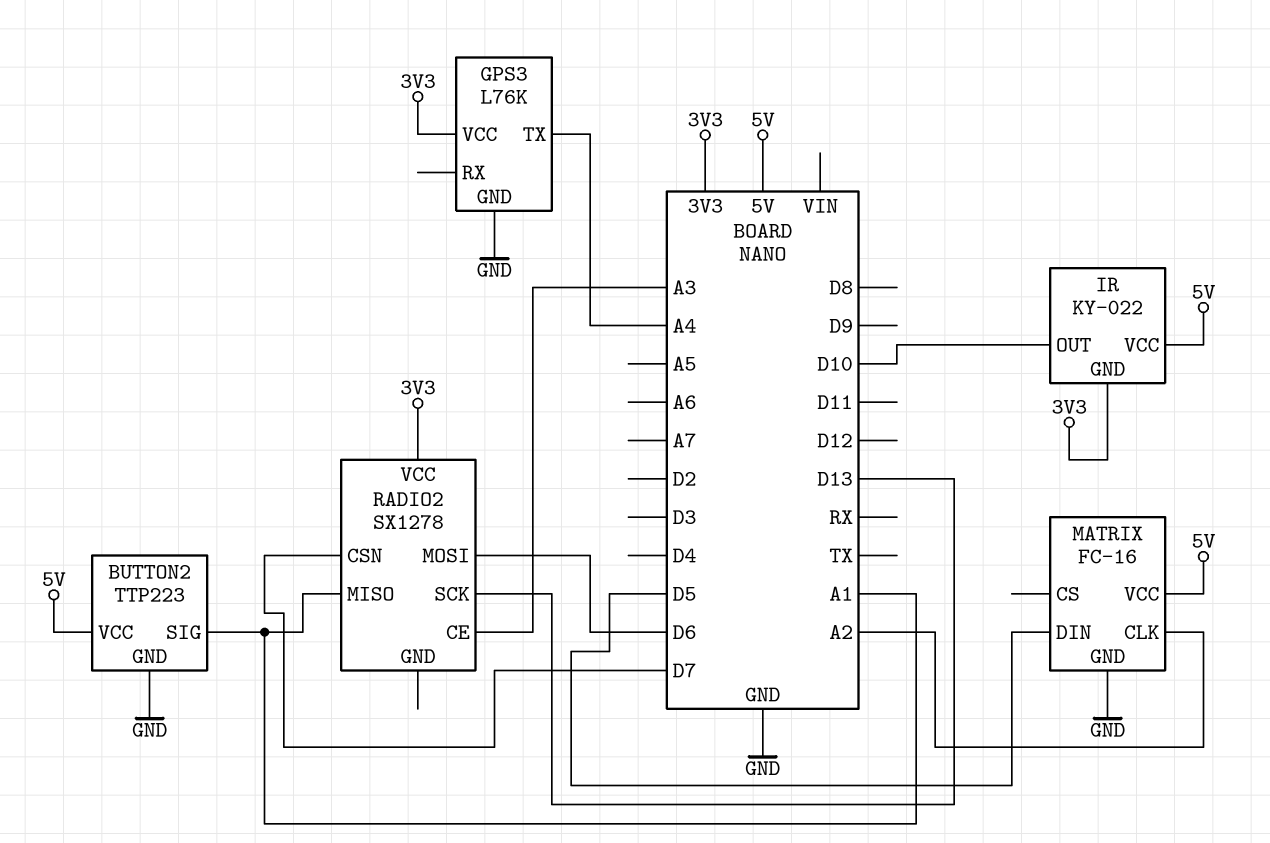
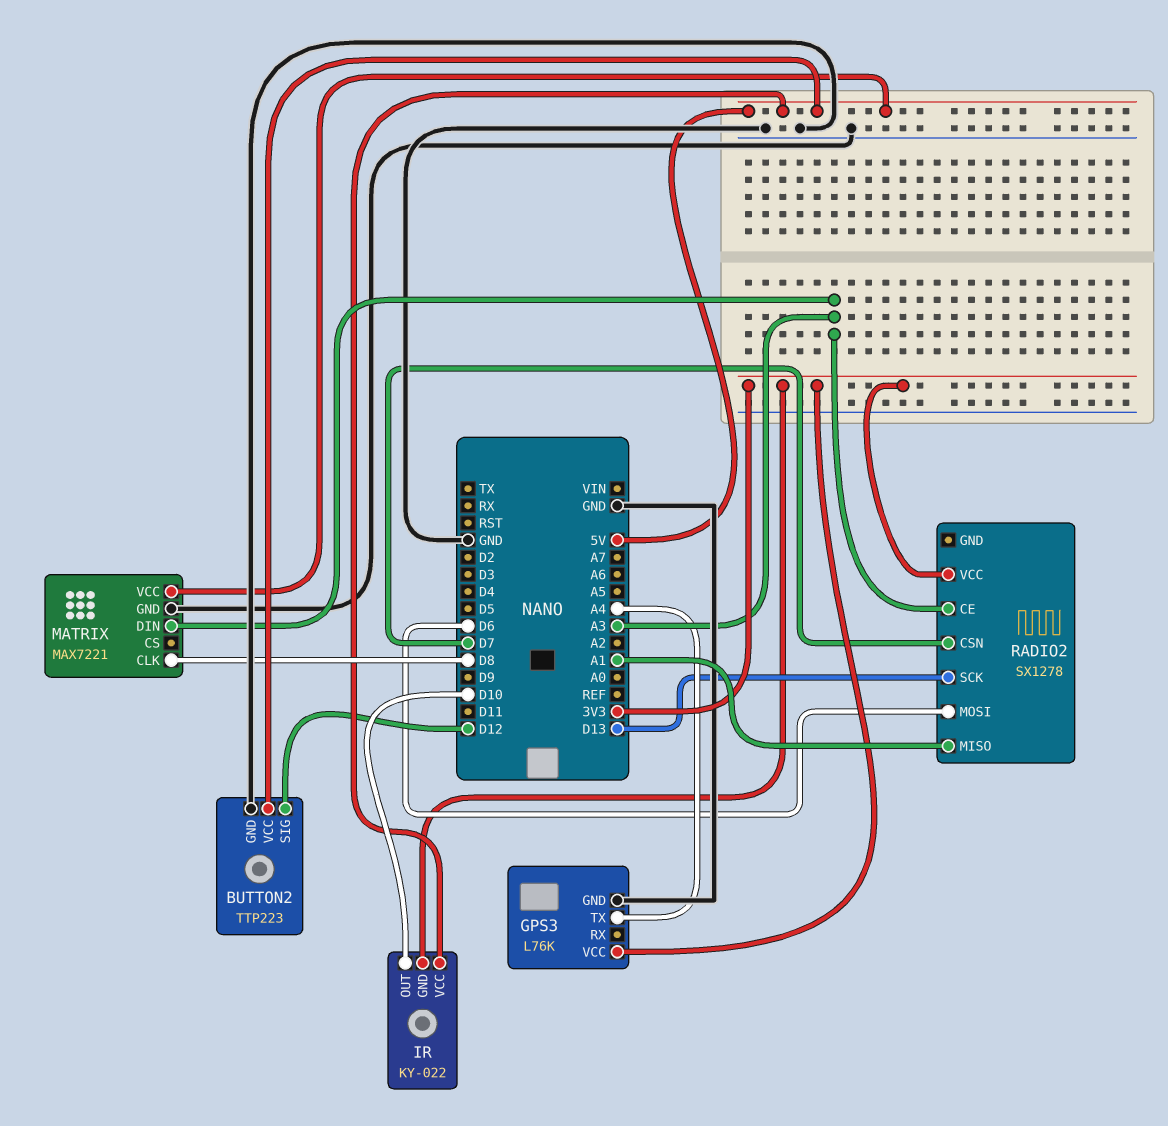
BUTTON2 pin SIG: A1 -> D12
MATRIX: FC-16 -> MAX7221
MATRIX pin CLK: A2 -> D8
MATRIX pin DIN: D5 -> A3

